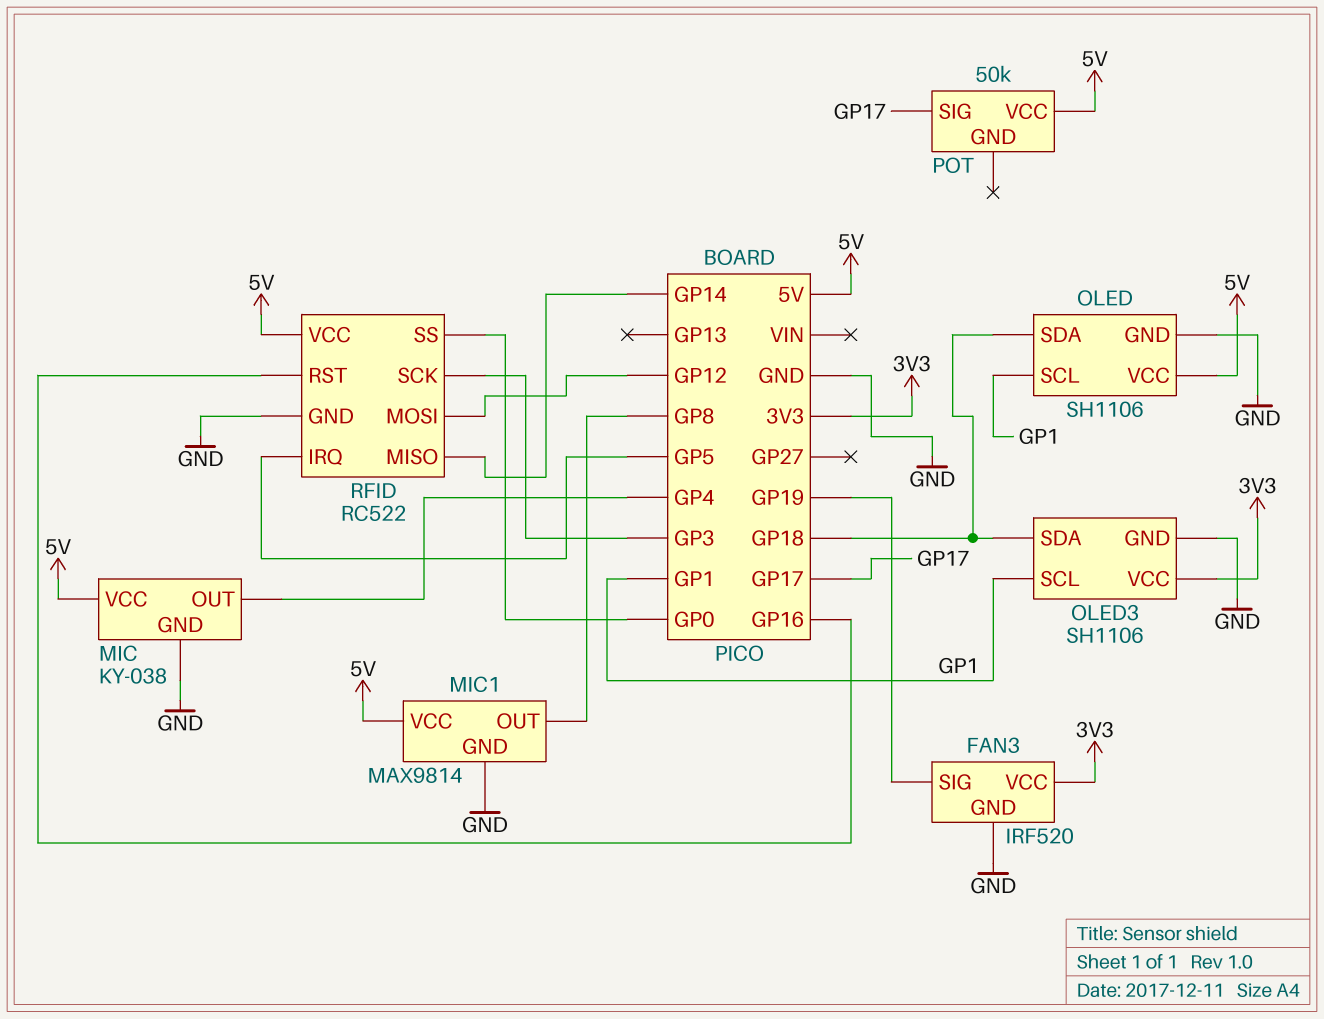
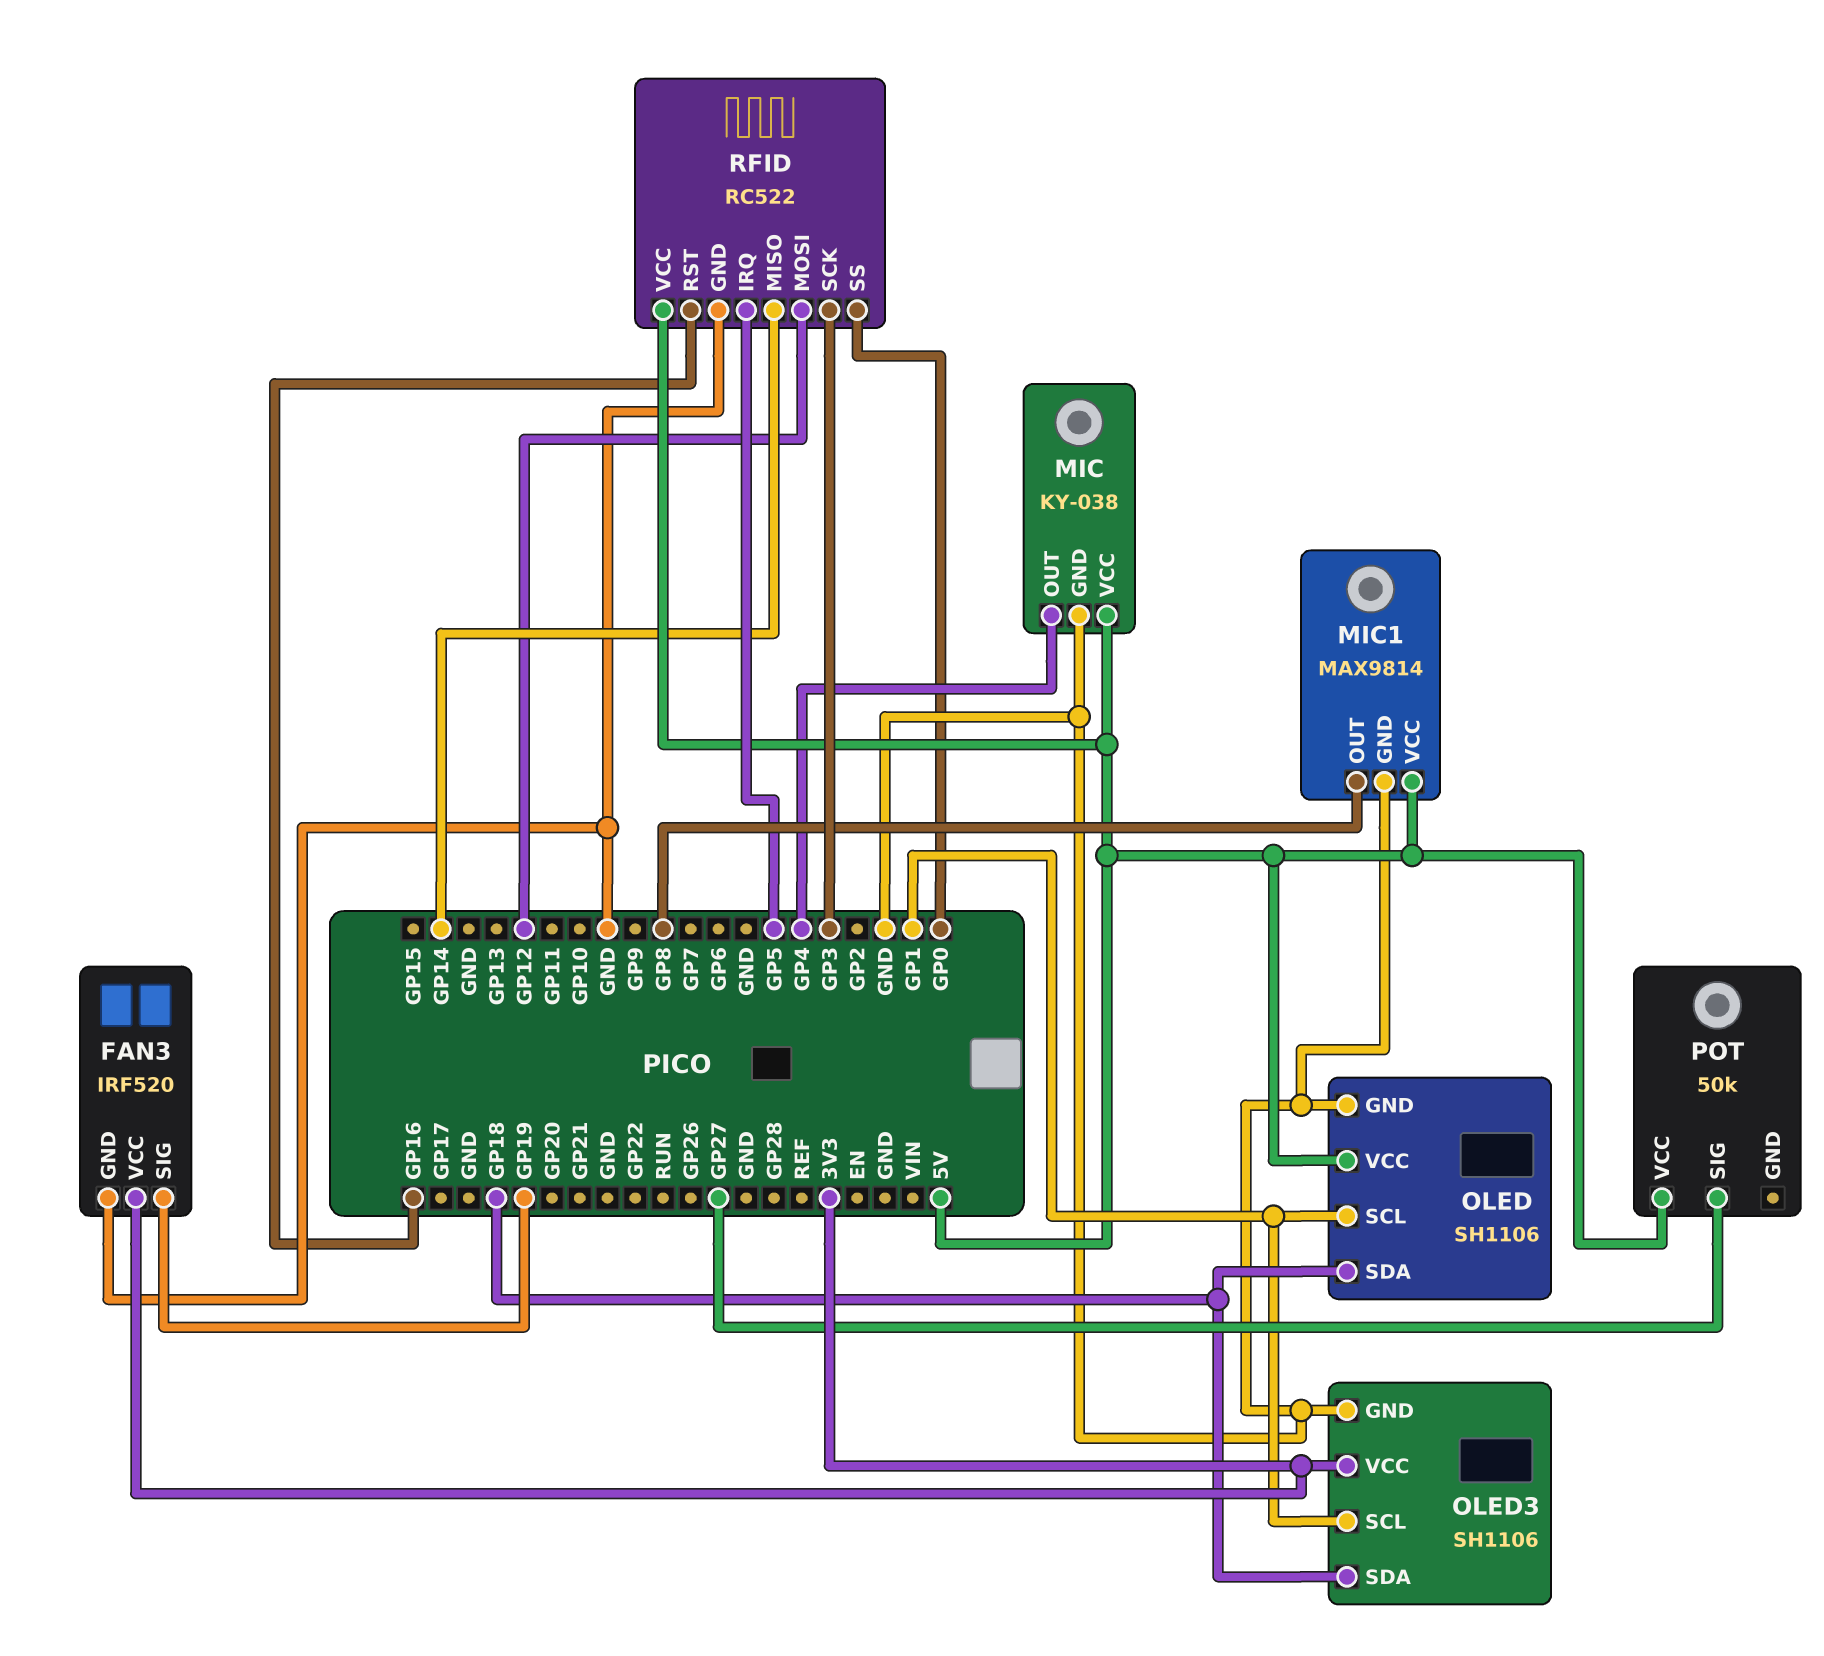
POT pin SIG: GP17 -> GP27

